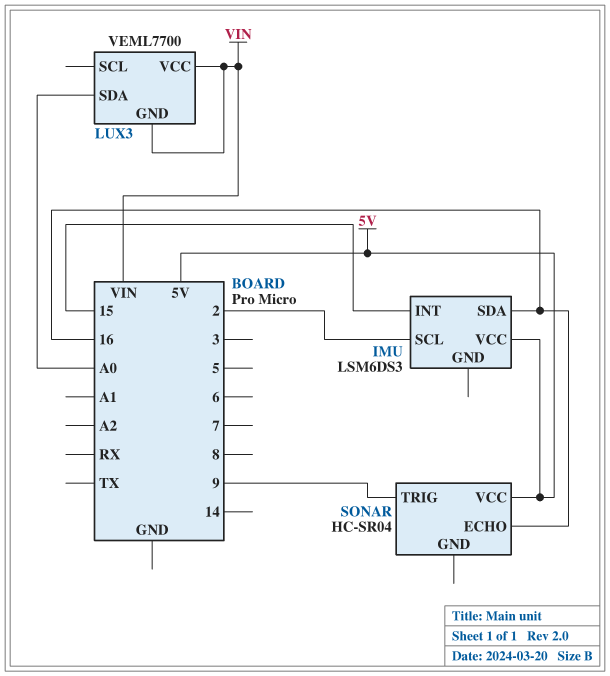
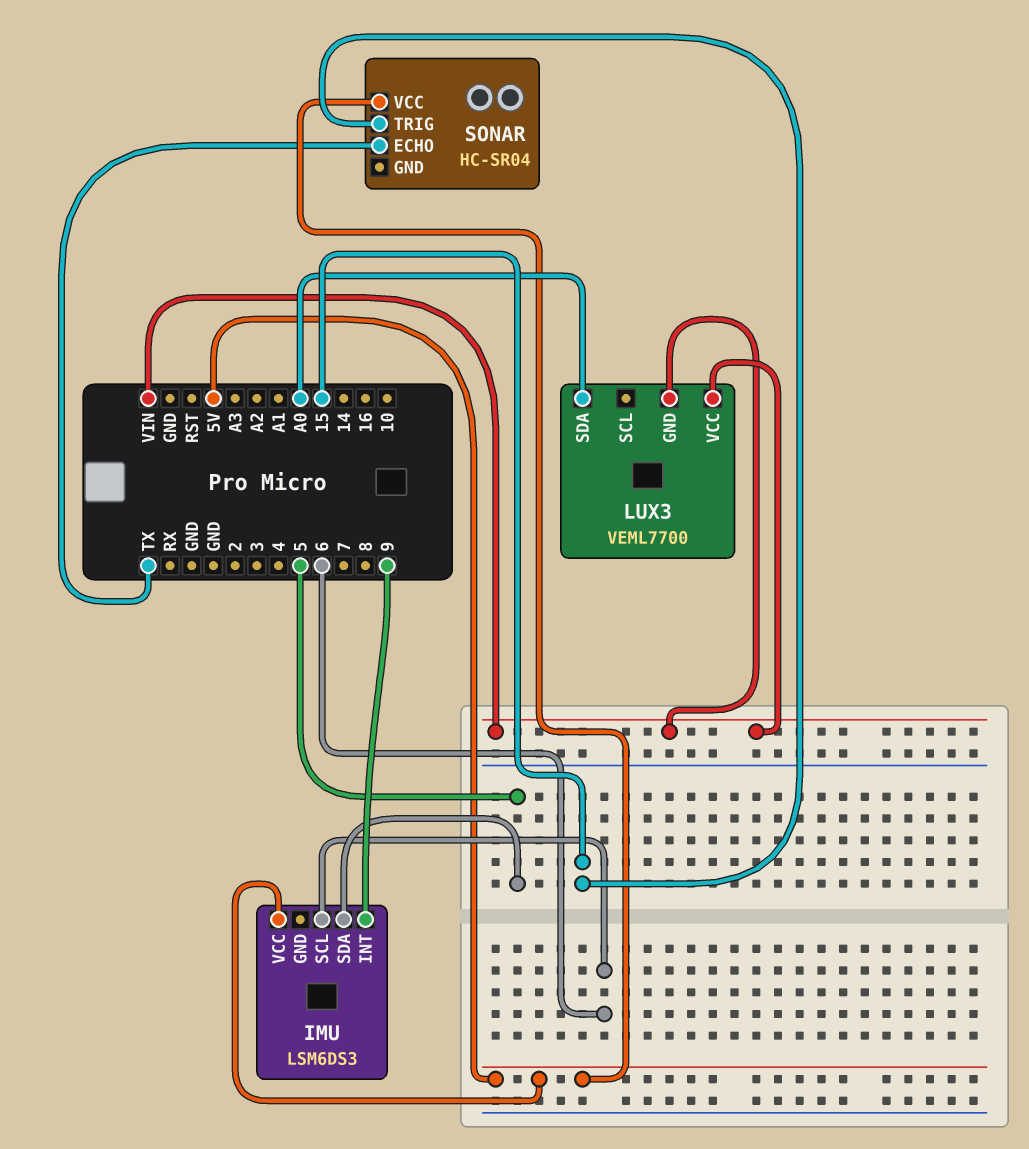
IMU pin INT: 15 -> 9
IMU pin SCL: 2 -> 6
IMU pin SDA: 16 -> 5
SONAR pin ECHO: 16 -> TX
SONAR pin TRIG: 9 -> 15

